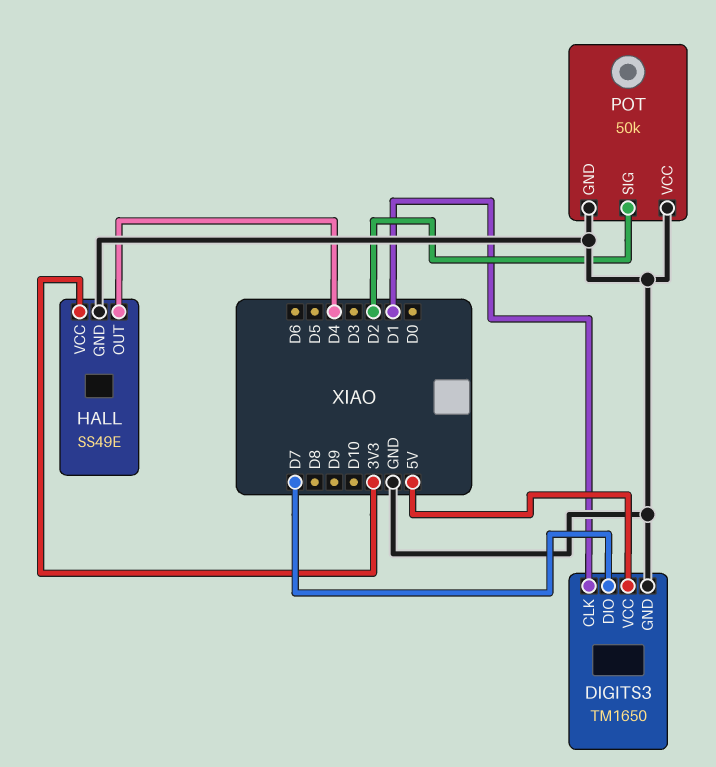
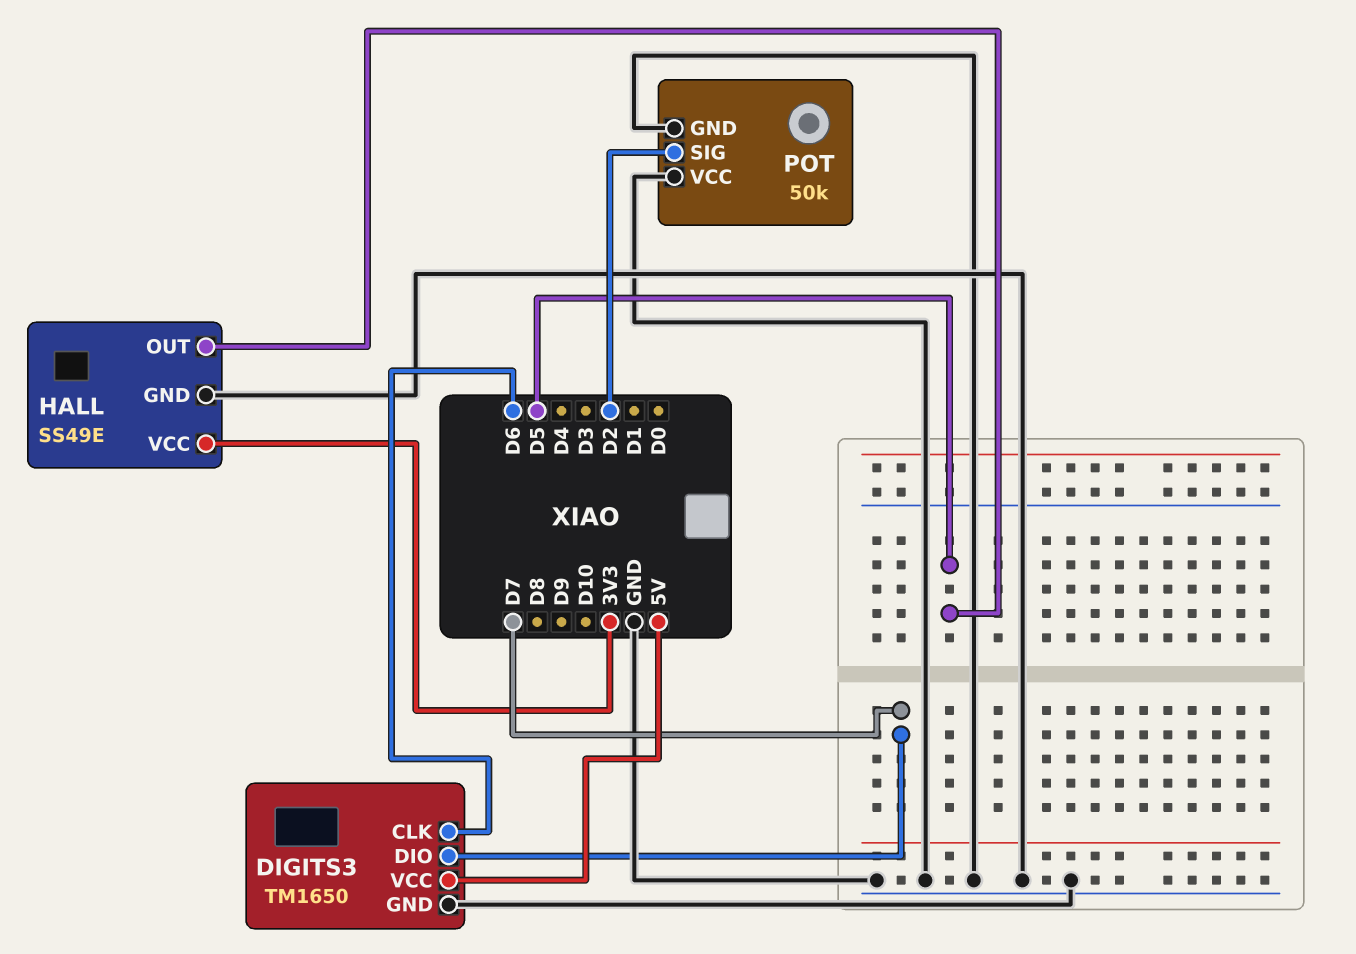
DIGITS3 pin CLK: D1 -> D6
HALL pin OUT: D4 -> D5

